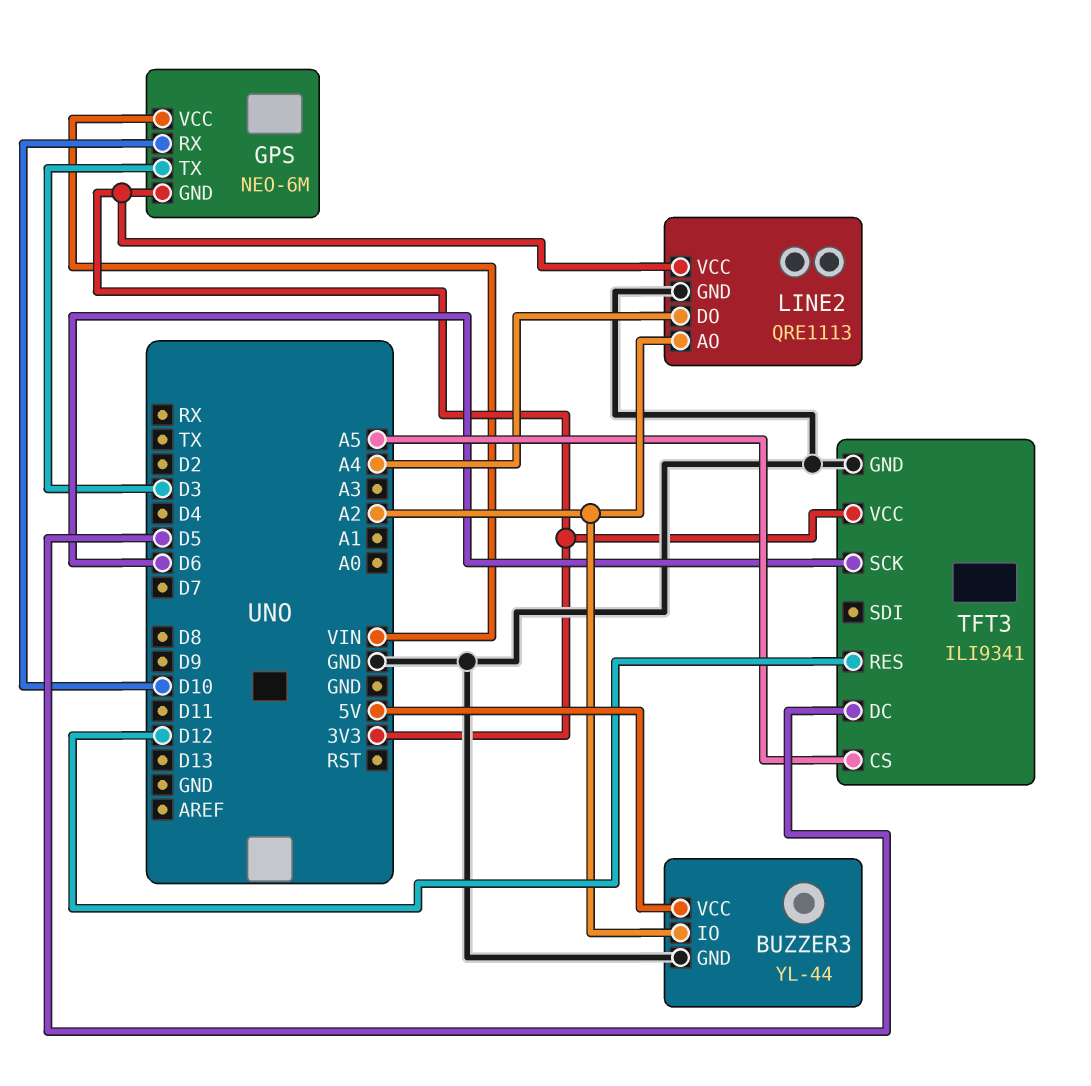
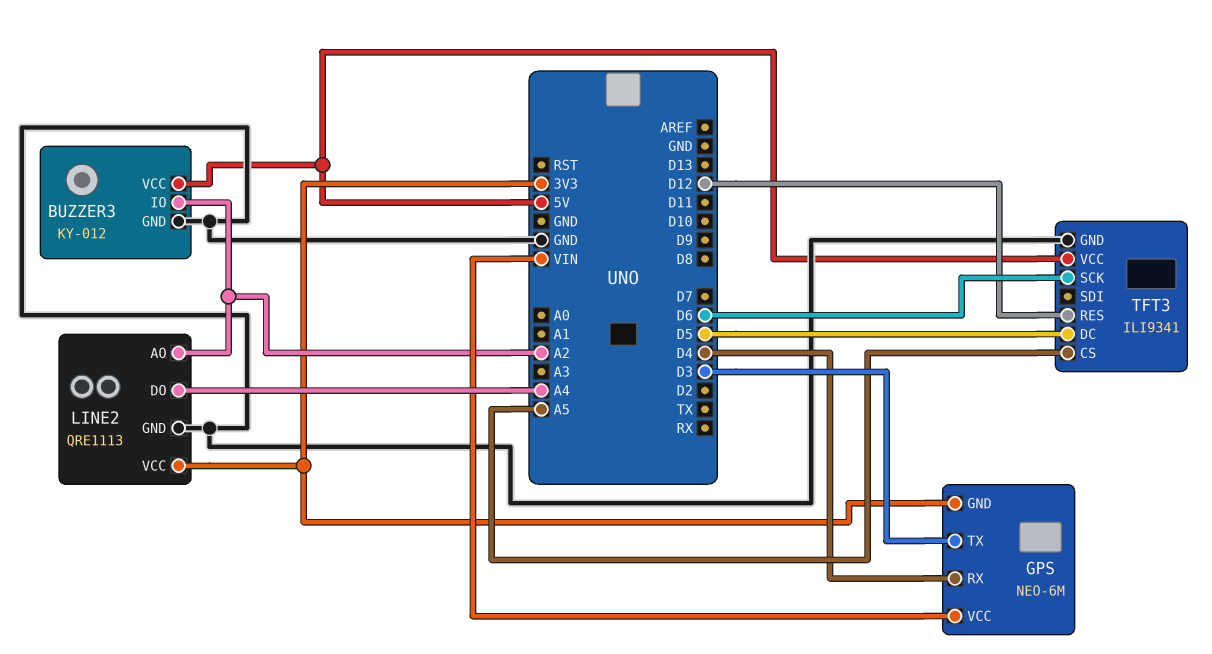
BUZZER3: YL-44 -> KY-012
GPS pin RX: D10 -> D4
TFT3 pin VCC: 3V3 -> 5V

